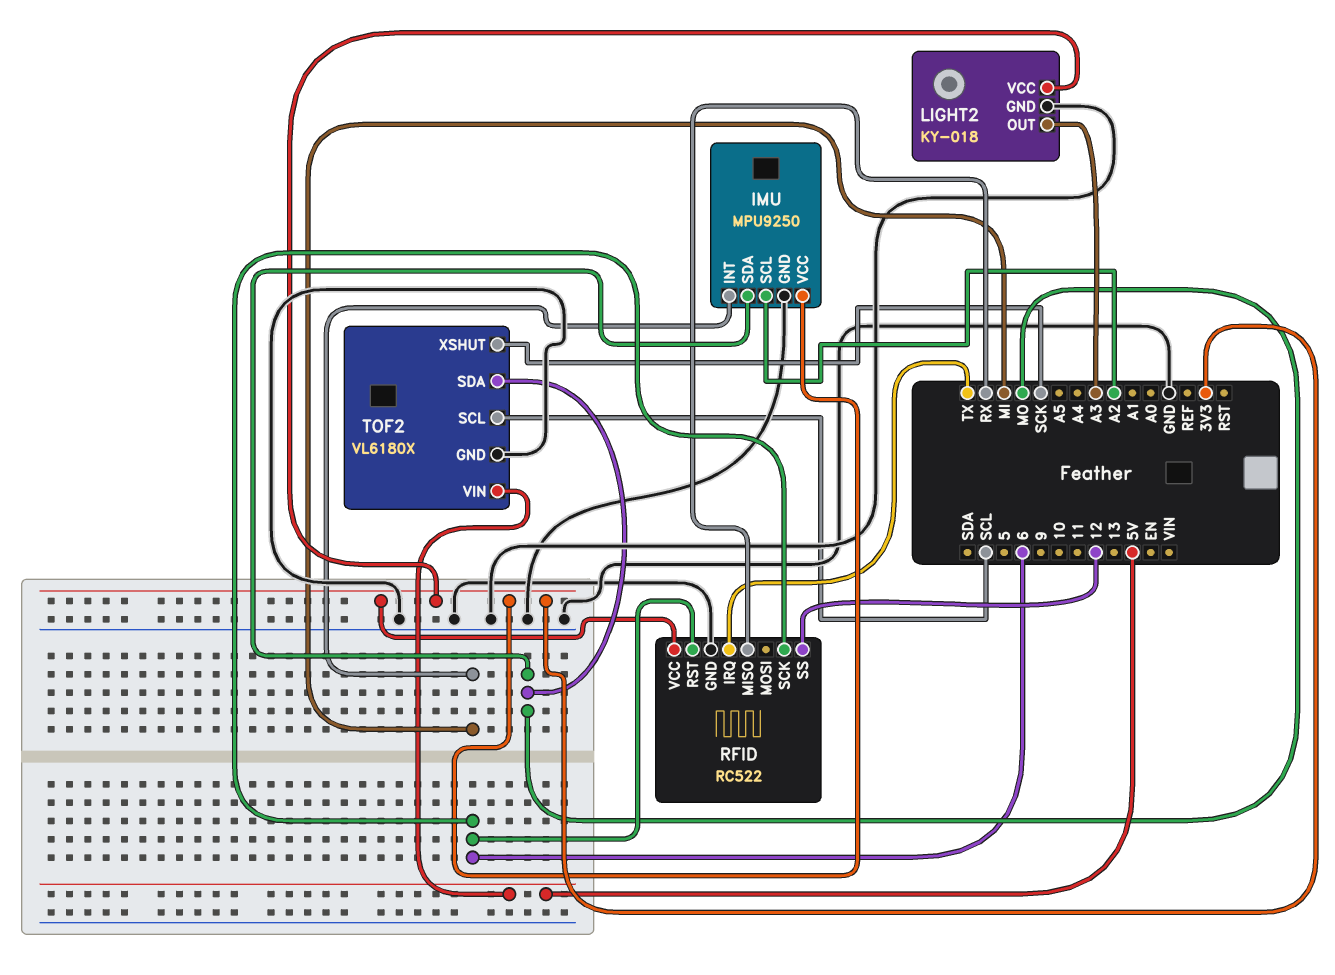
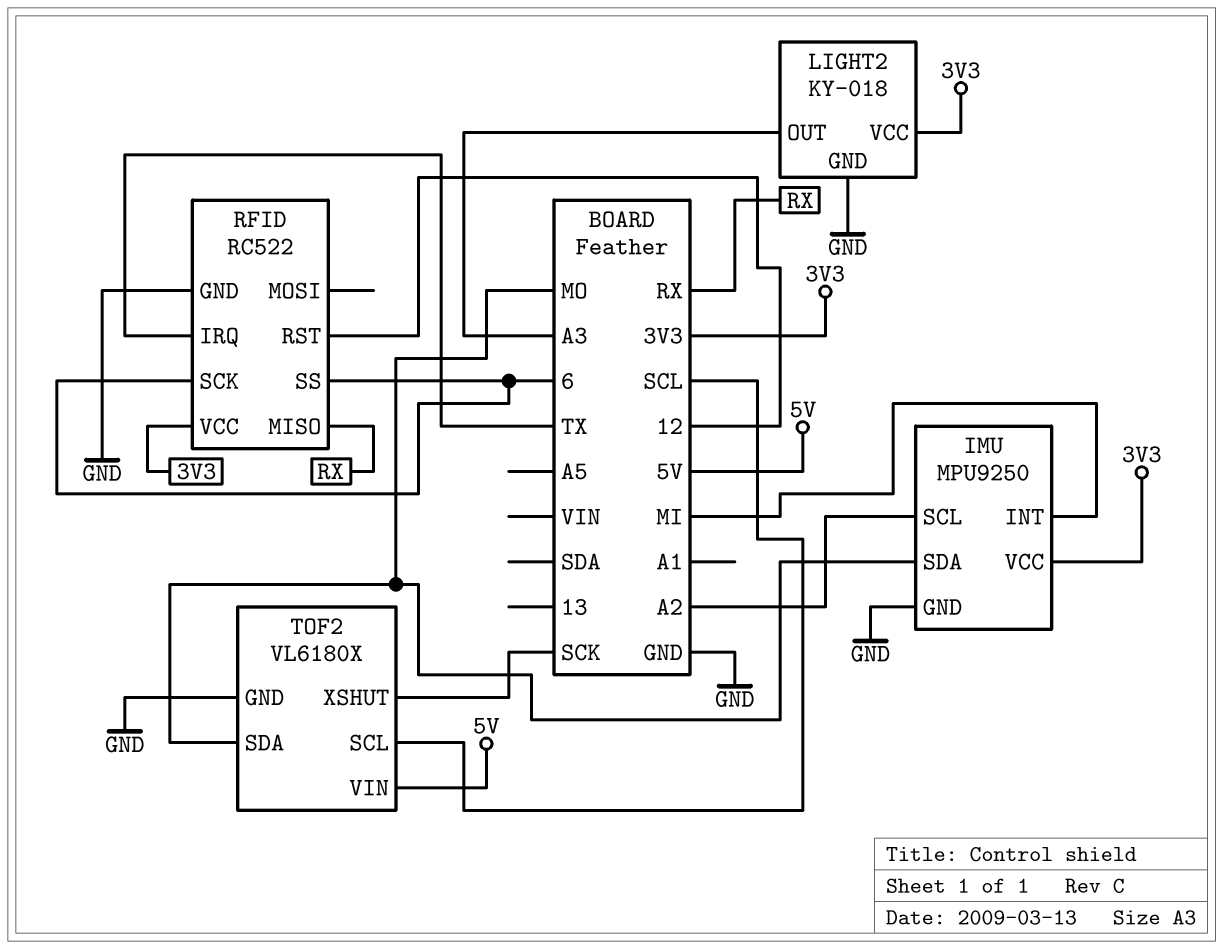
RFID pin RST: 6 -> 12
RFID pin SS: 12 -> 6

